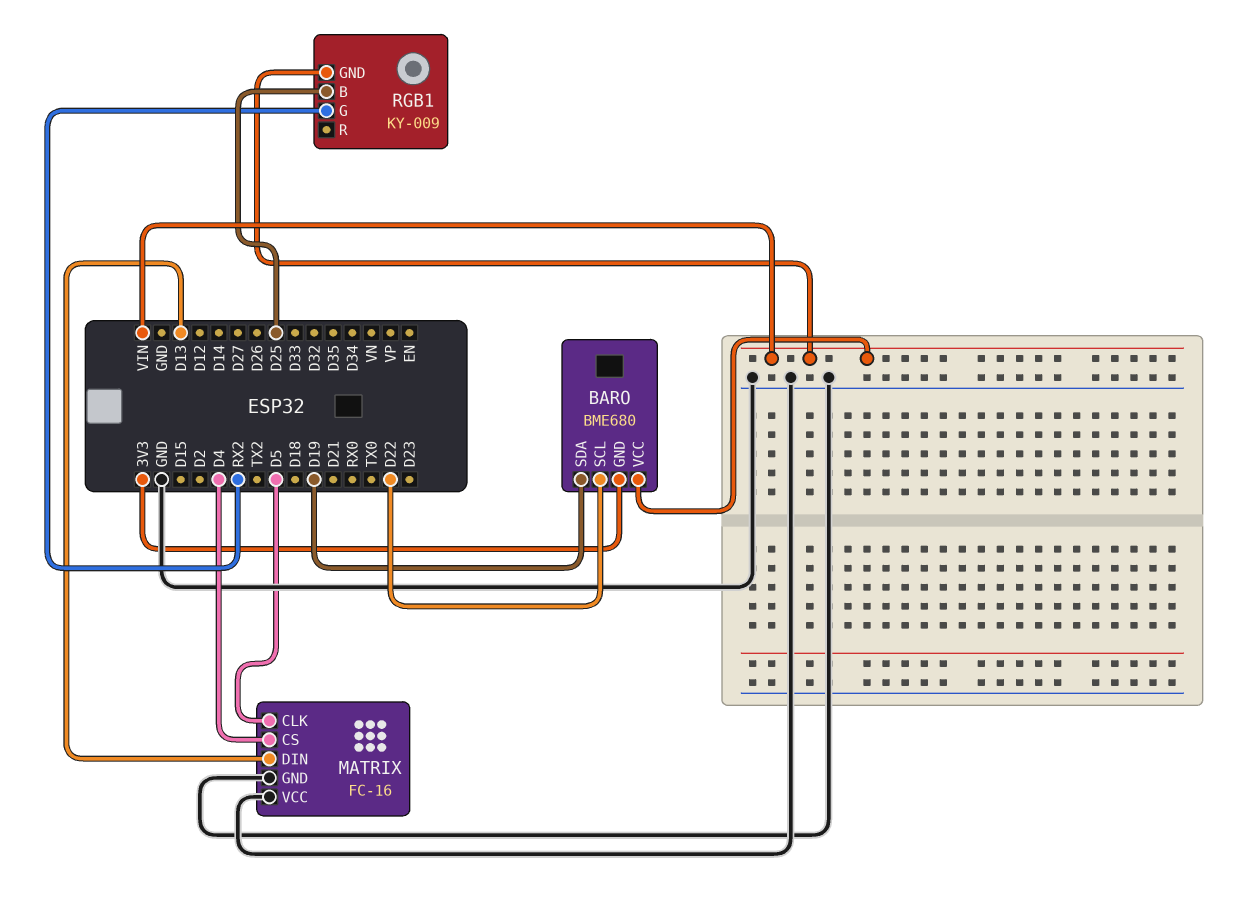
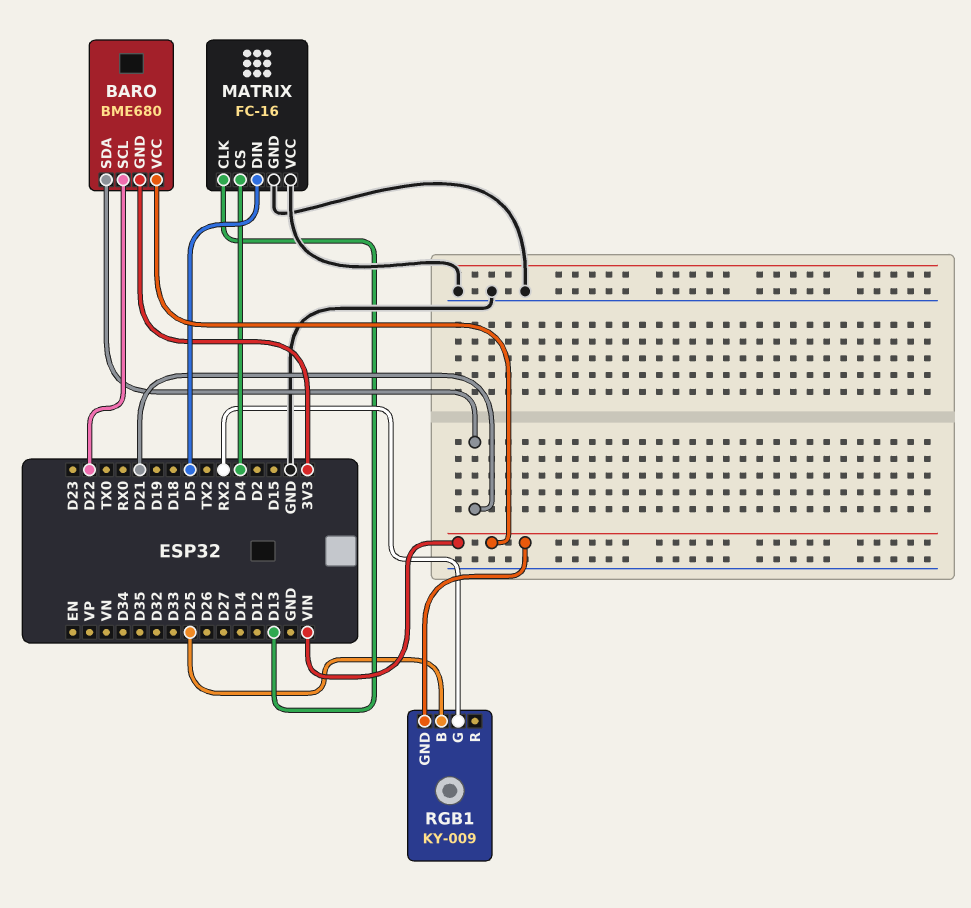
BARO pin SDA: D19 -> D21
MATRIX pin CLK: D5 -> D13
MATRIX pin DIN: D13 -> D5

